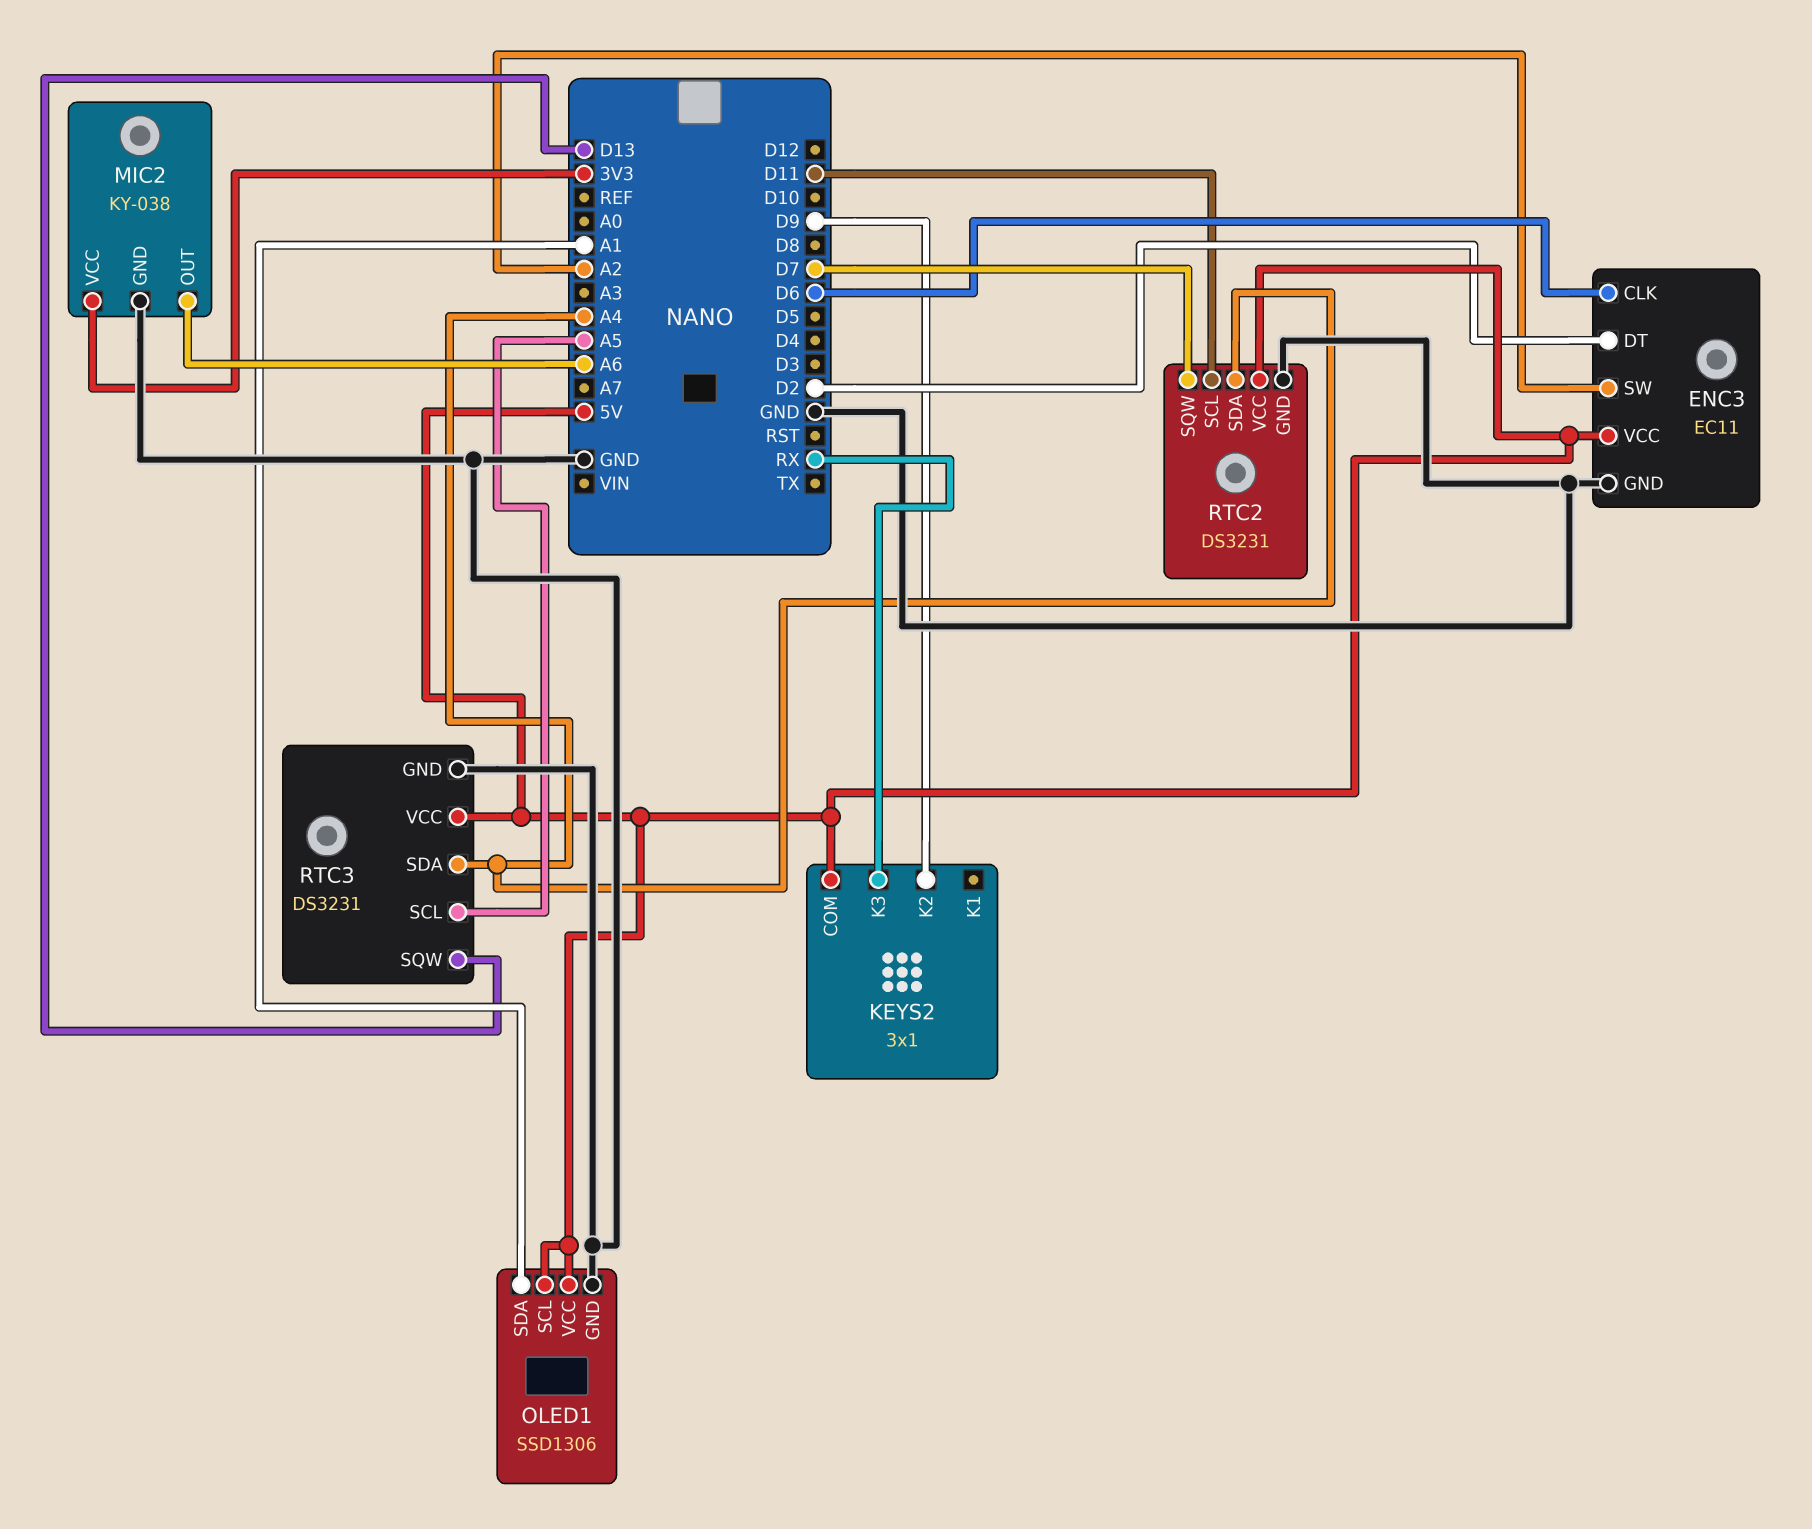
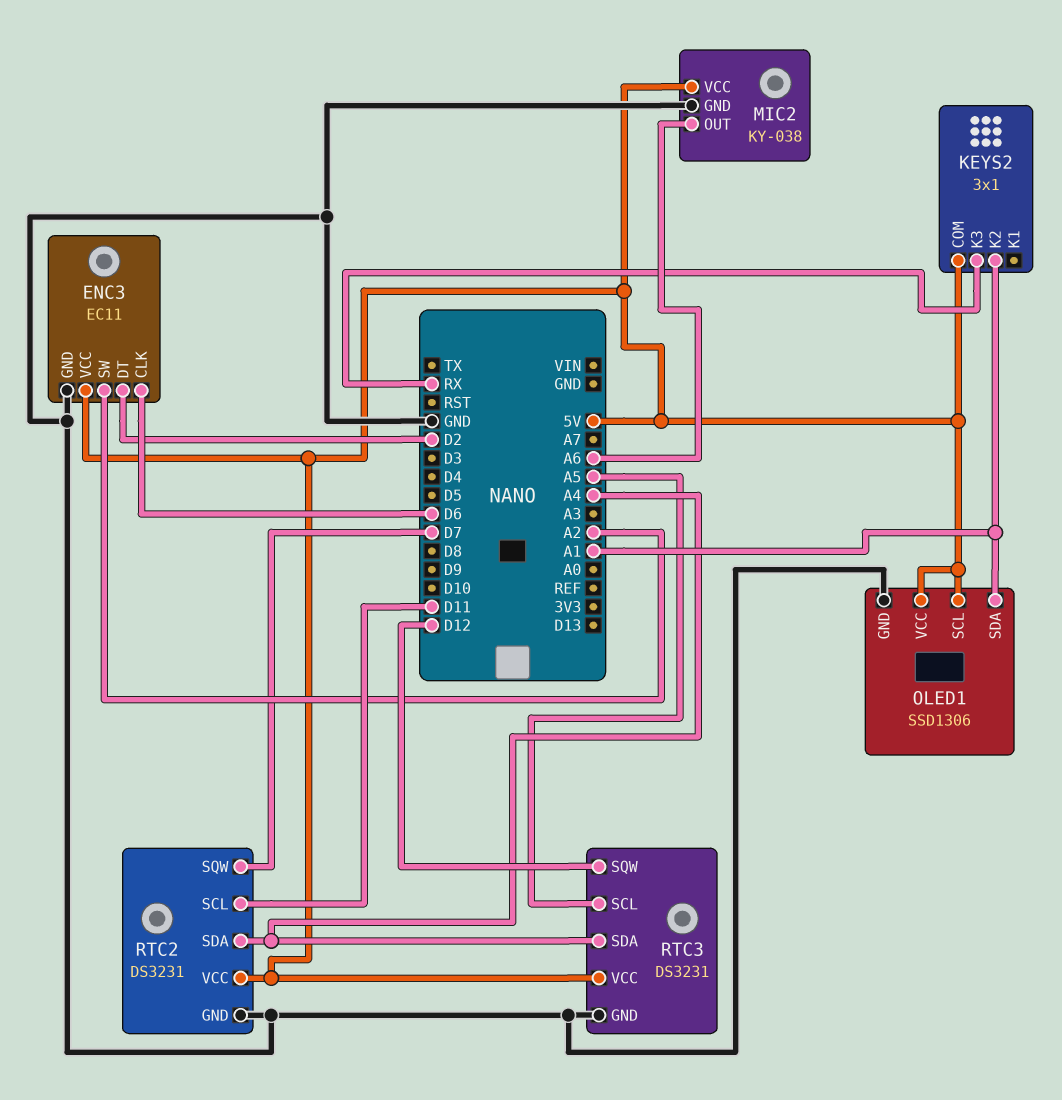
KEYS2 pin K2: D9 -> A1
MIC2 pin VCC: 3V3 -> 5V
RTC3 pin SQW: D13 -> D12

